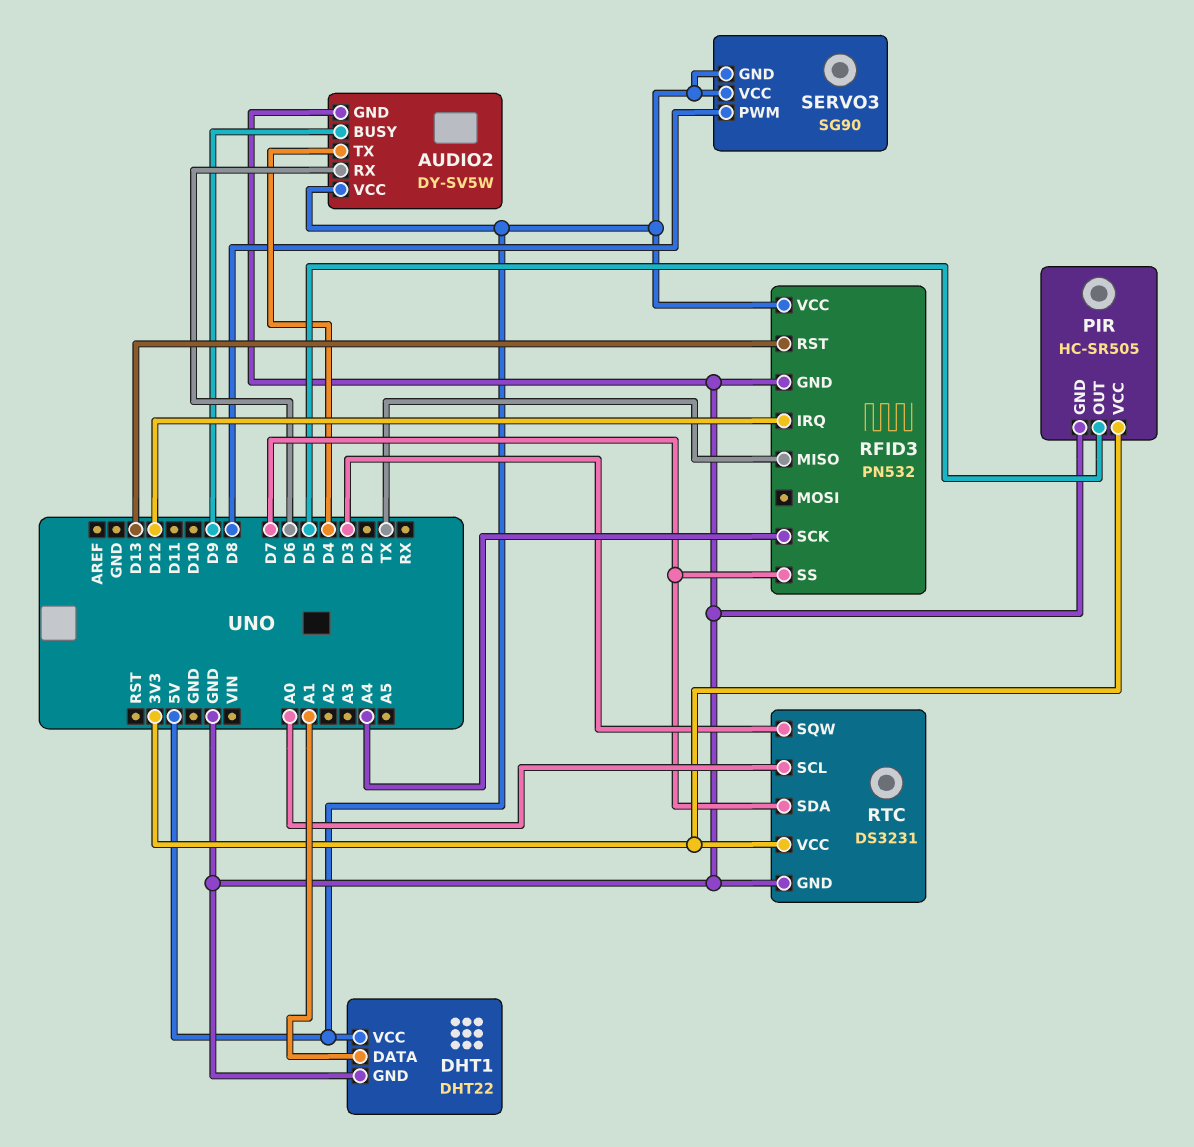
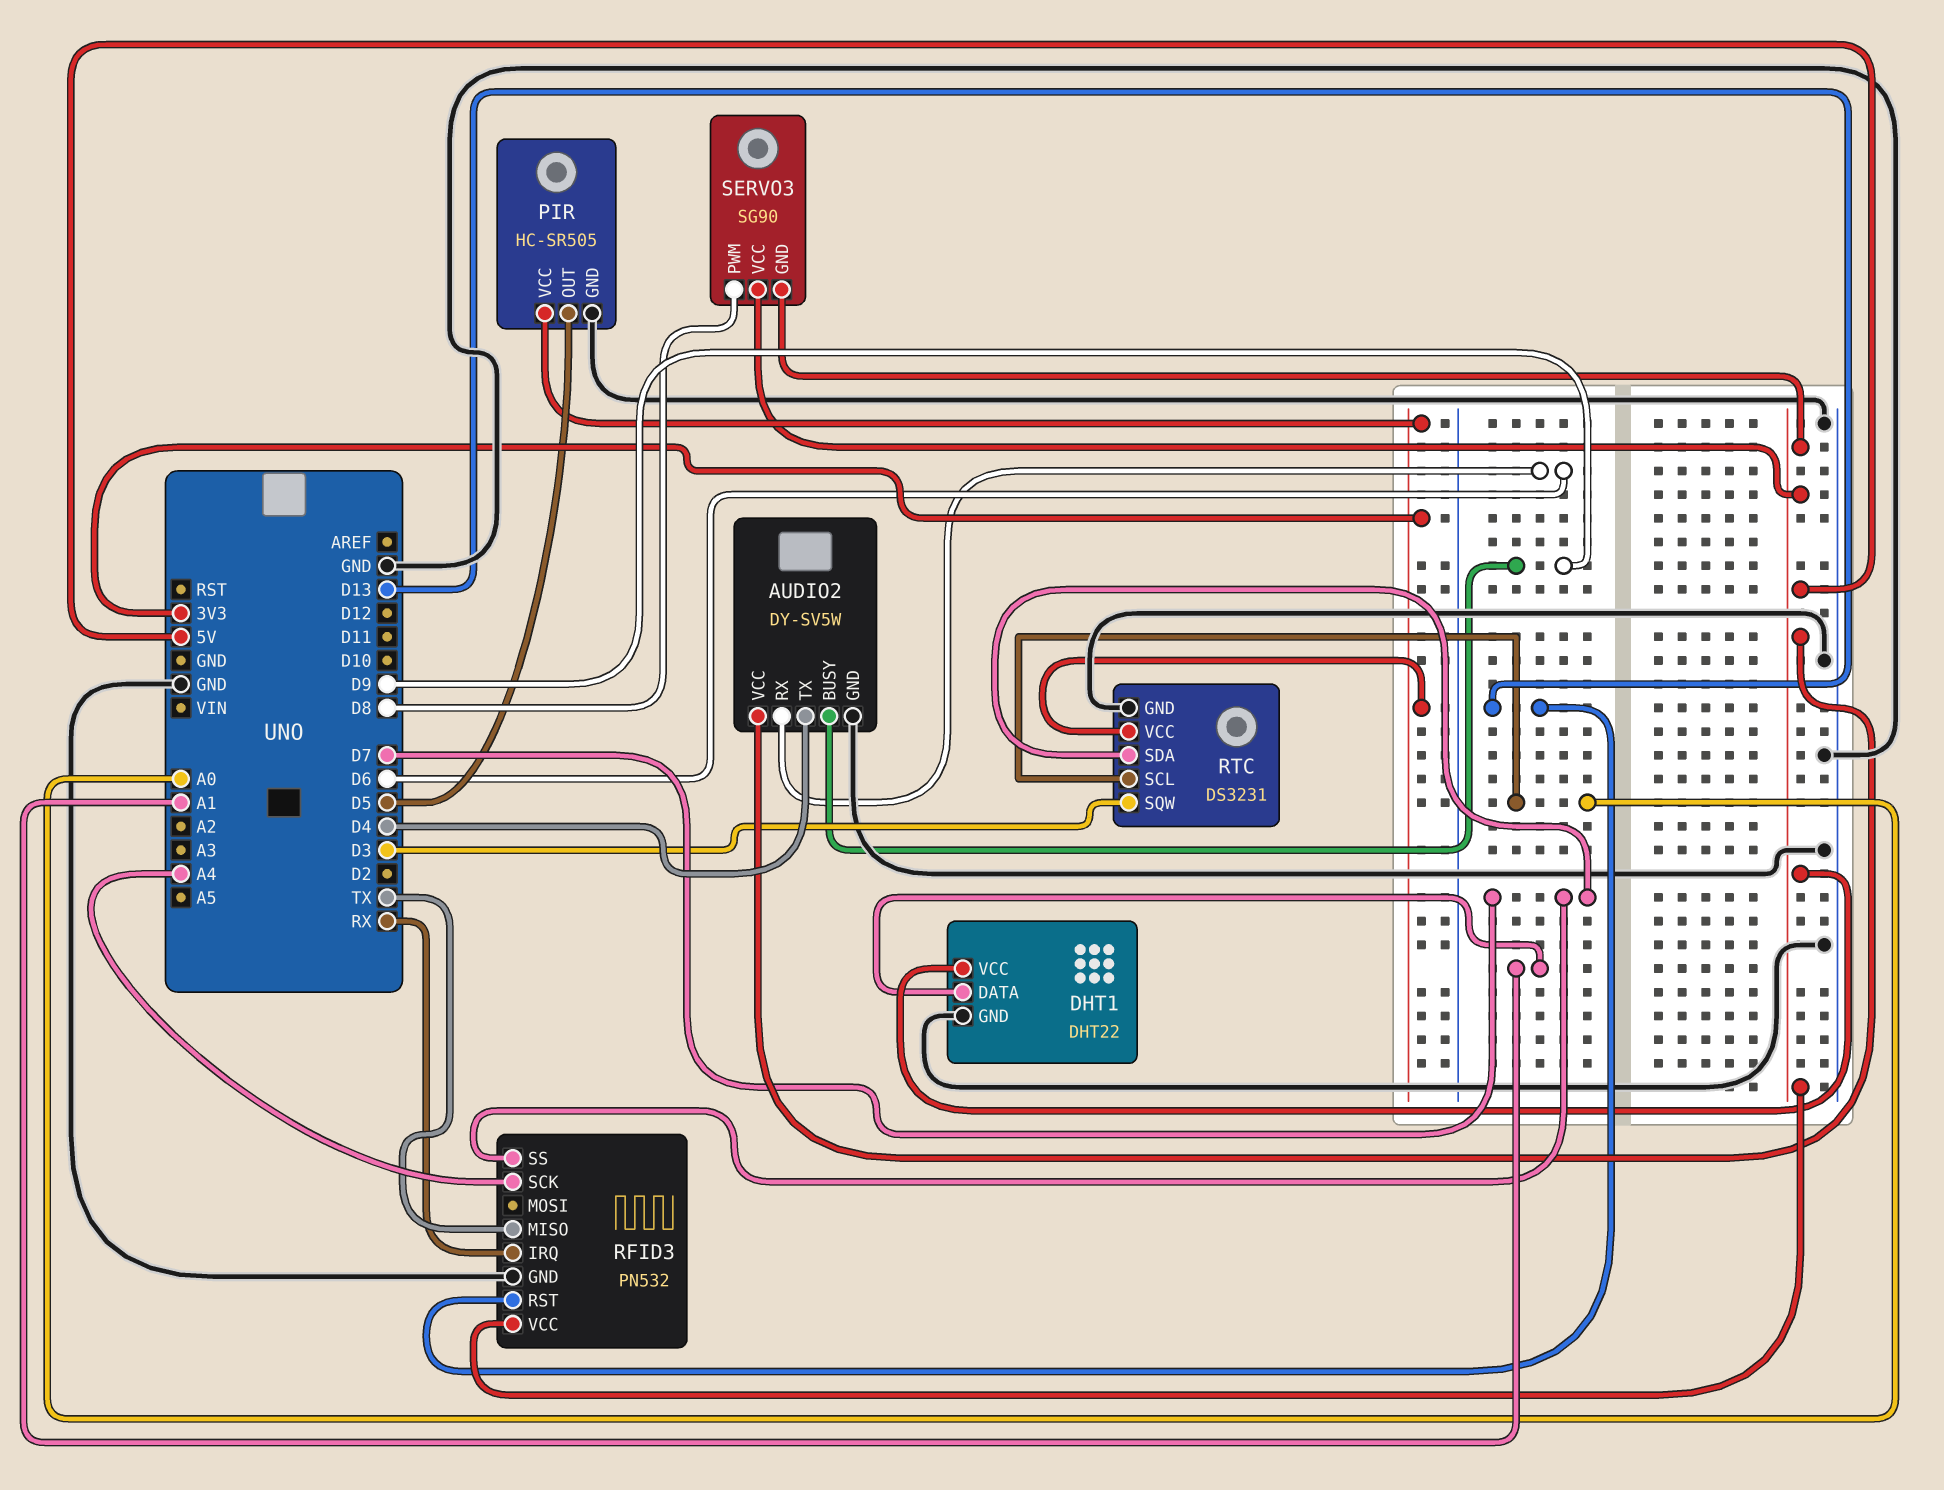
RFID3 pin IRQ: D12 -> RX

